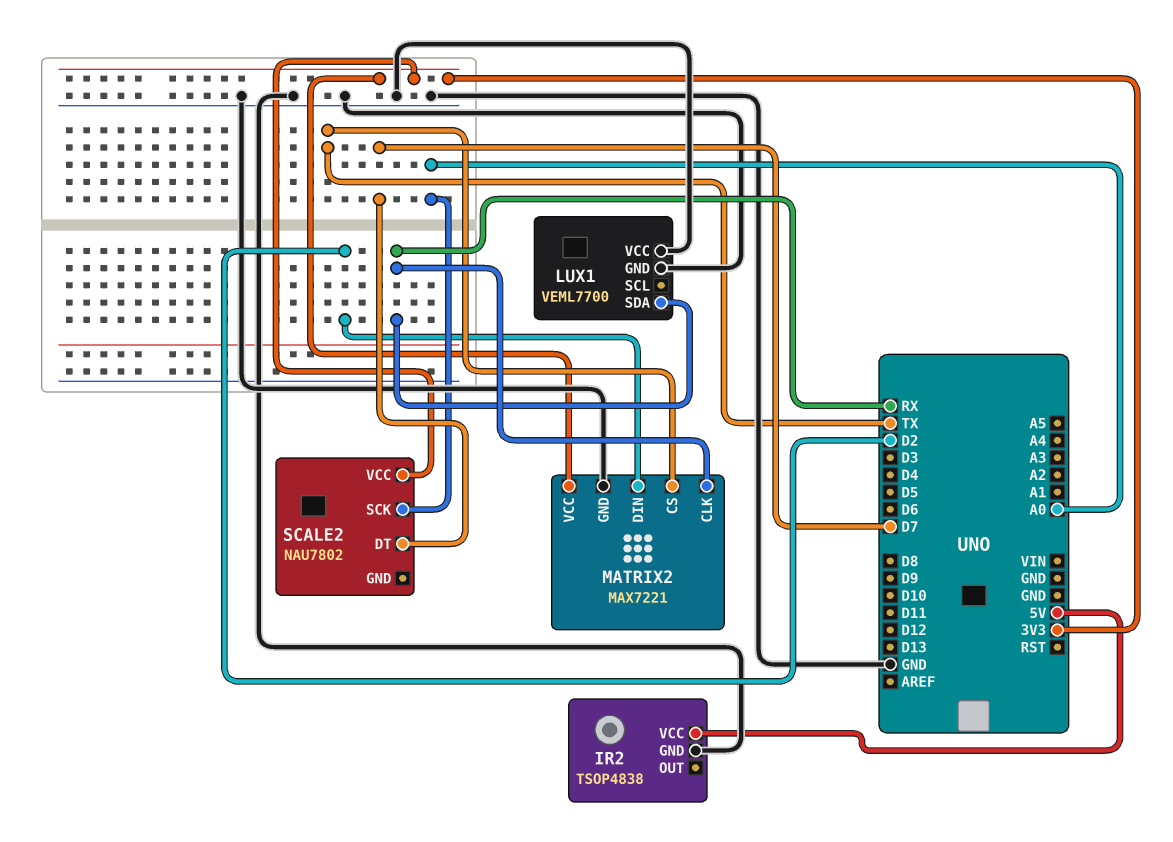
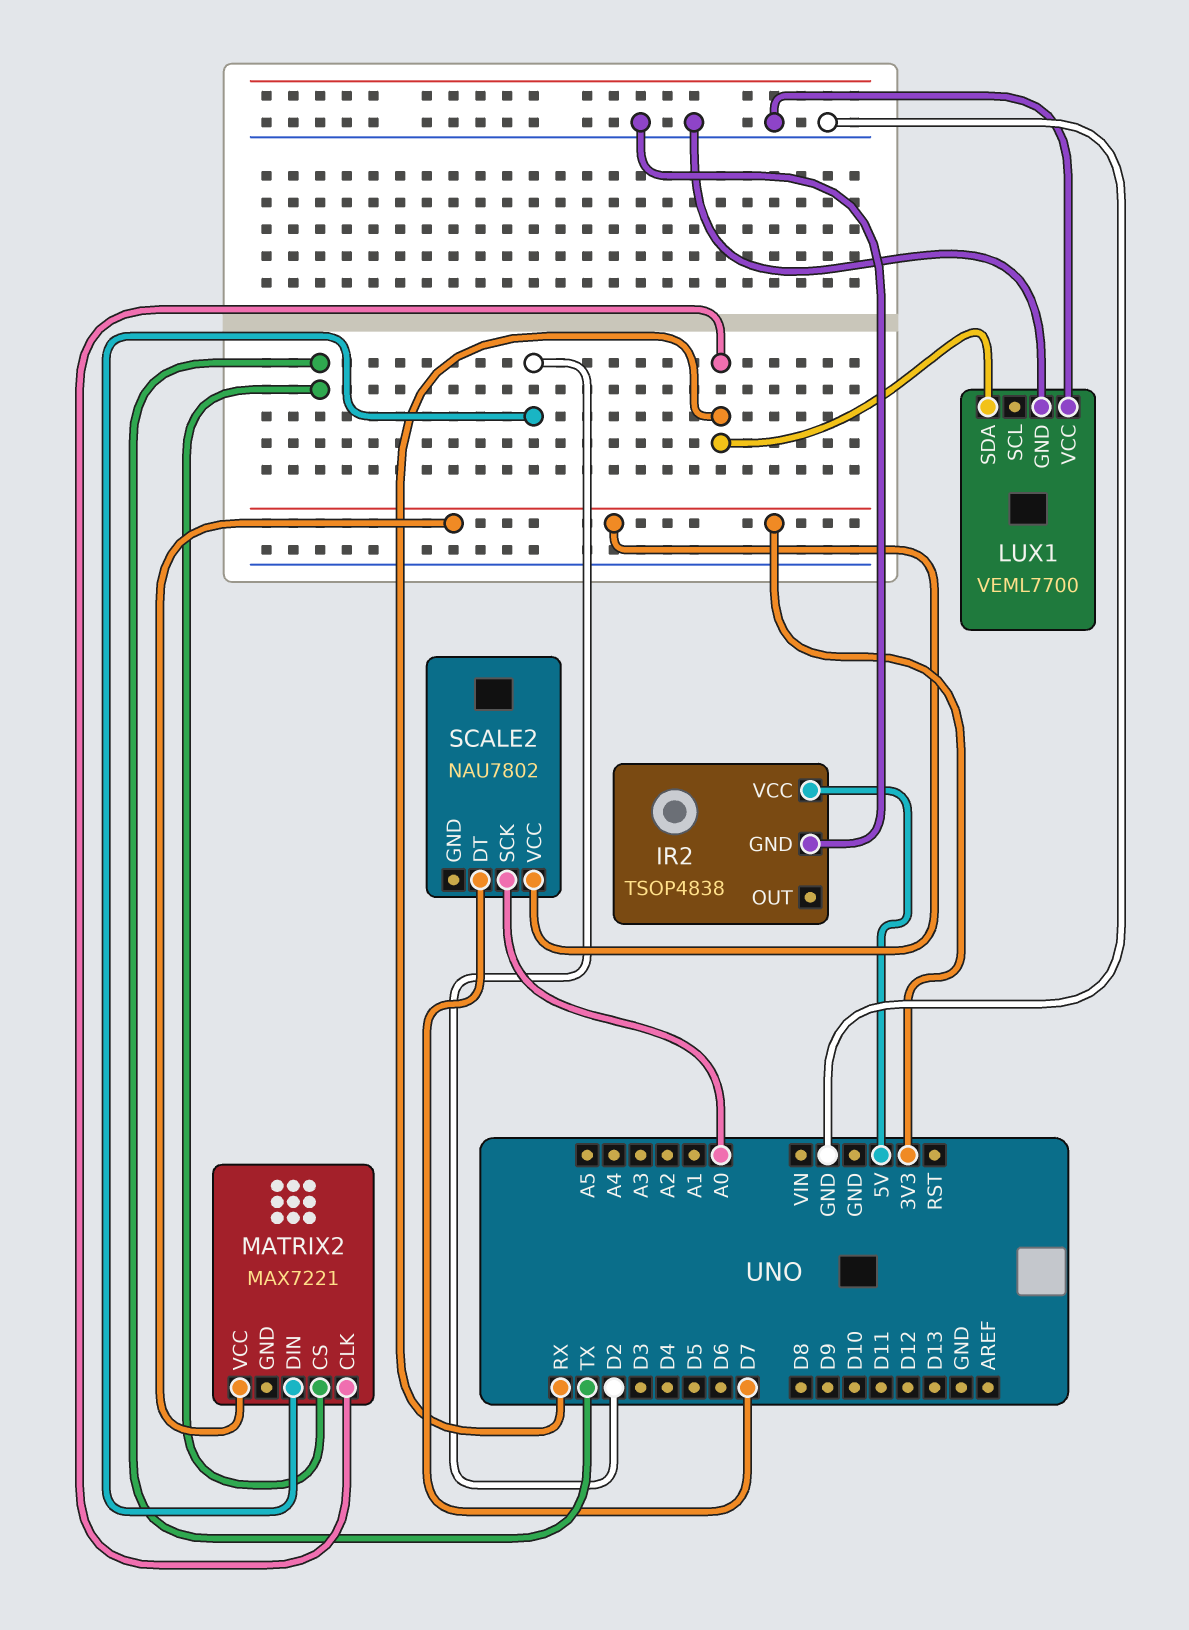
MATRIX2 pin GND: GND -> none

